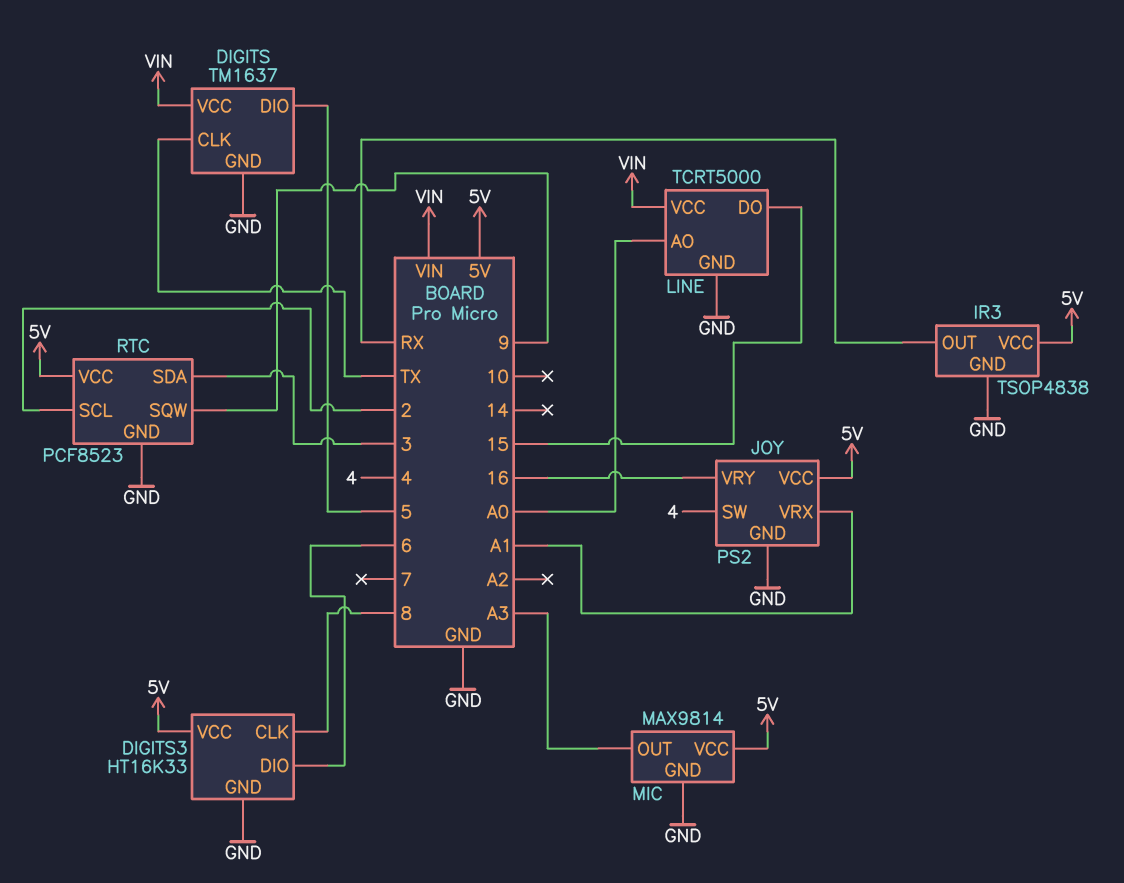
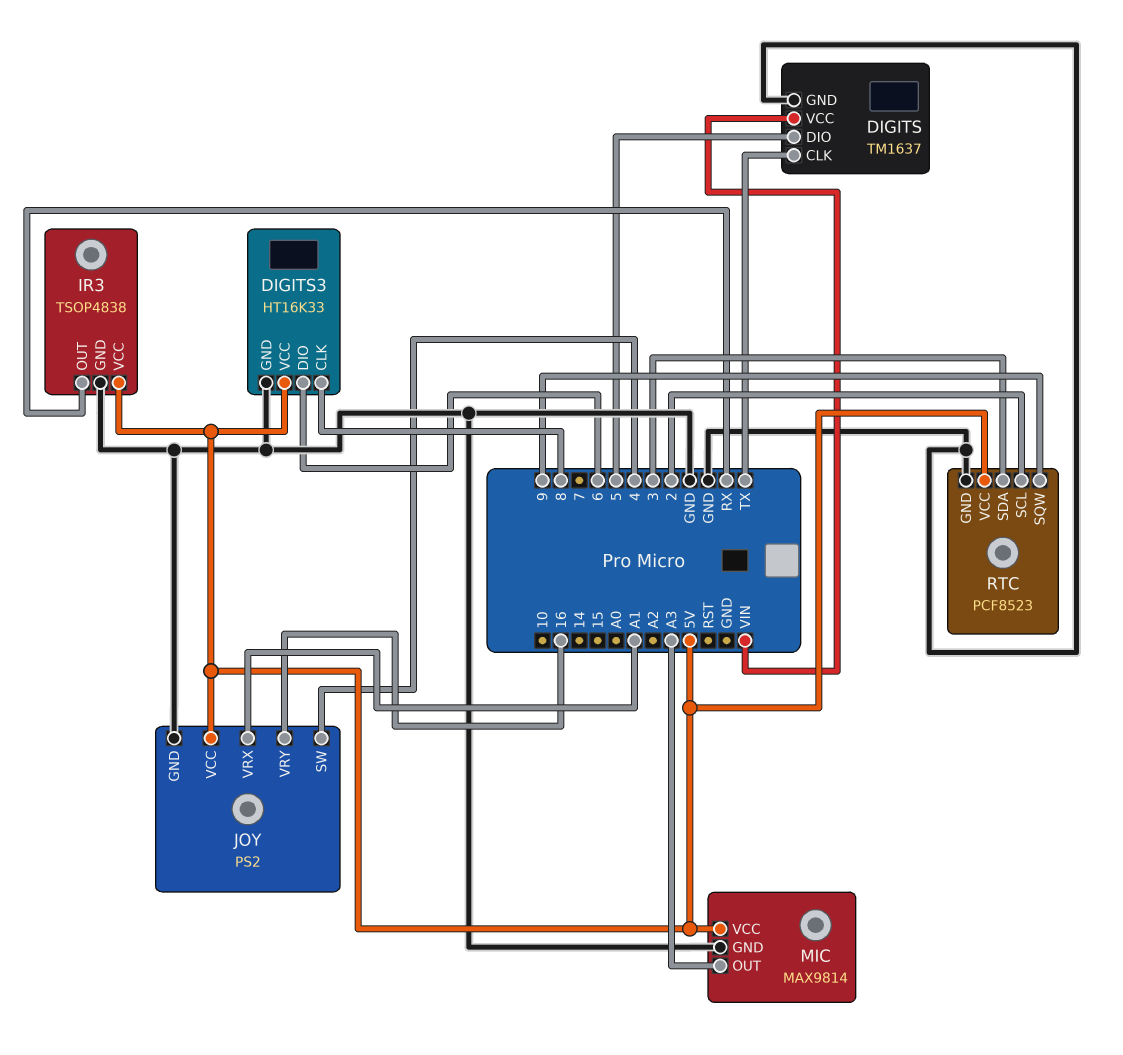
LINE: TCRT5000 -> none
LINE pin AO: A0 -> none
LINE pin DO: 15 -> none
LINE pin GND: GND -> none
LINE pin VCC: VIN -> none

